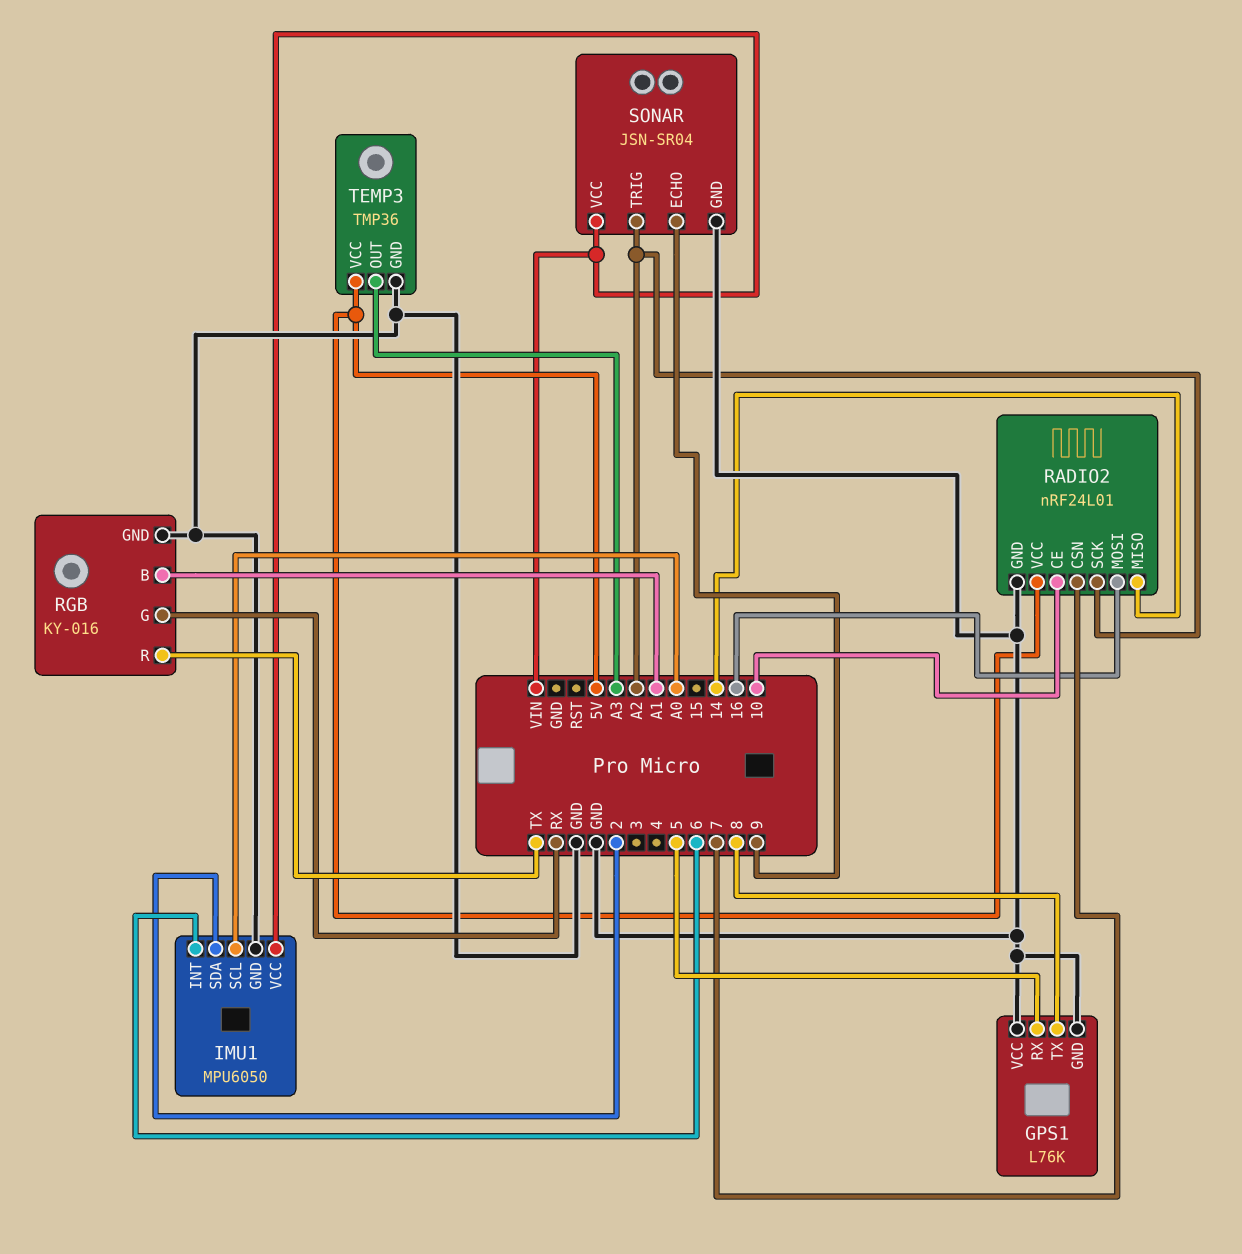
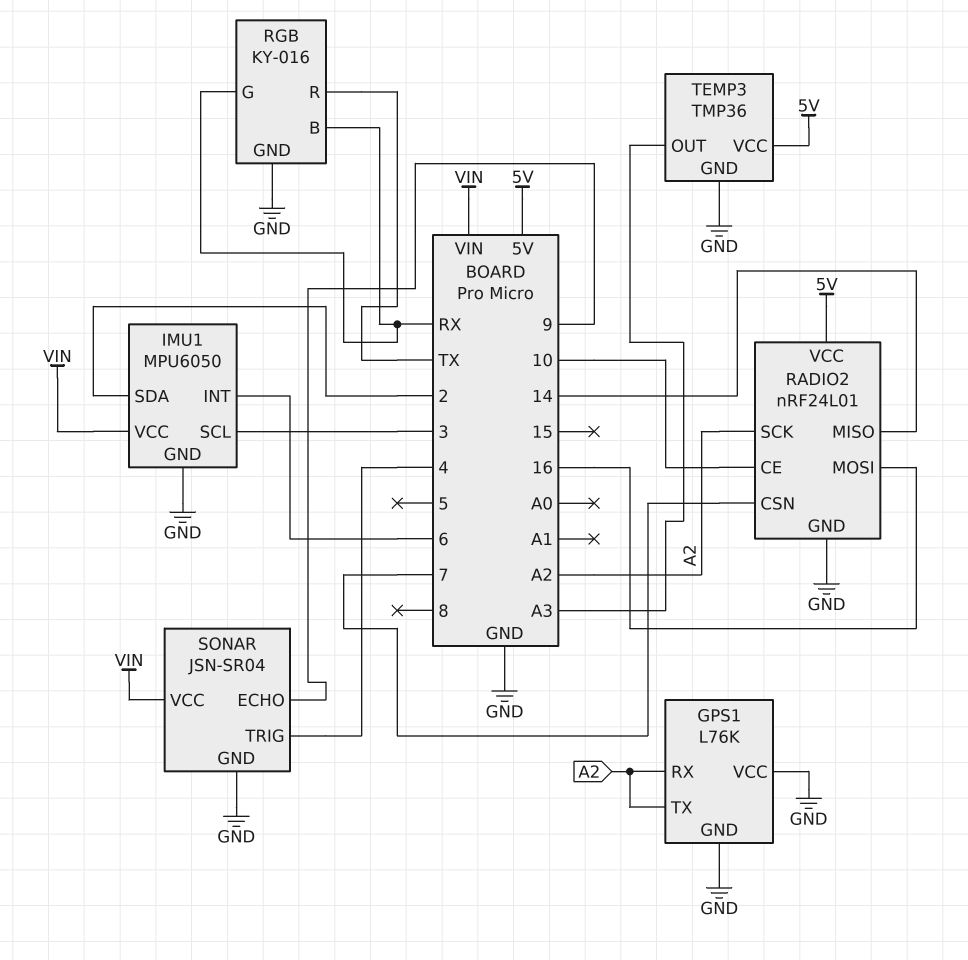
GPS1 pin RX: 5 -> A2
GPS1 pin TX: 8 -> A2
IMU1 pin SCL: A0 -> 3
RGB pin B: A1 -> RX
SONAR pin TRIG: A2 -> 4

